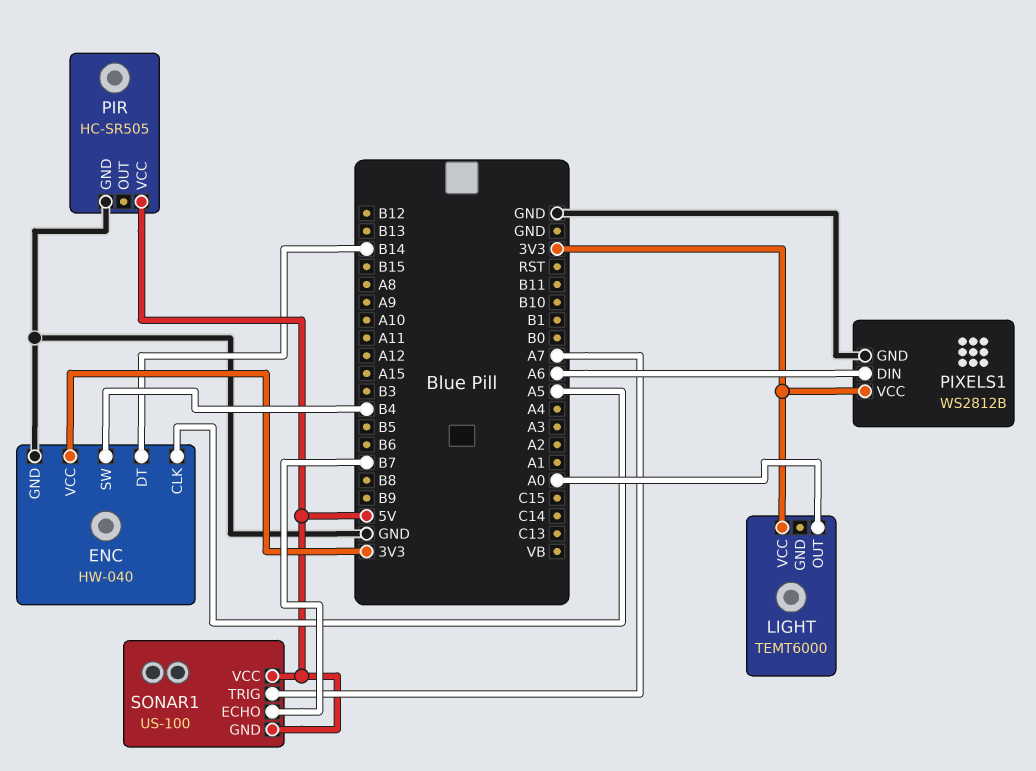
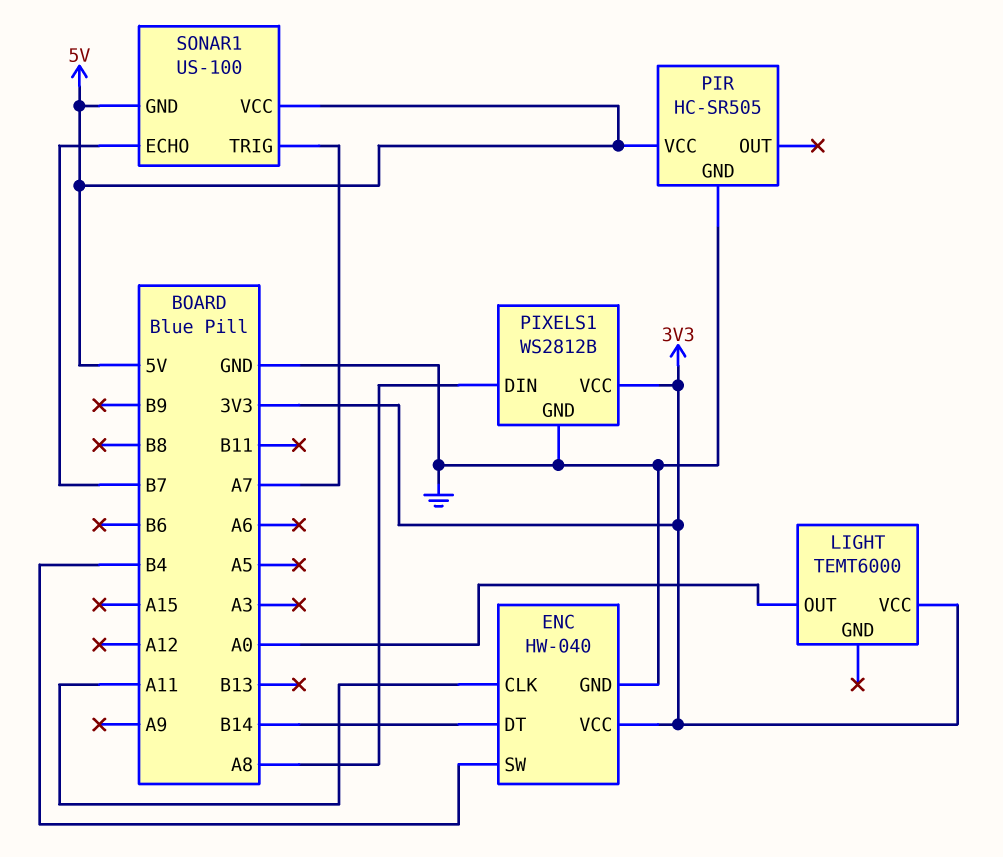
ENC pin CLK: A5 -> A11
PIXELS1 pin DIN: A6 -> A8

